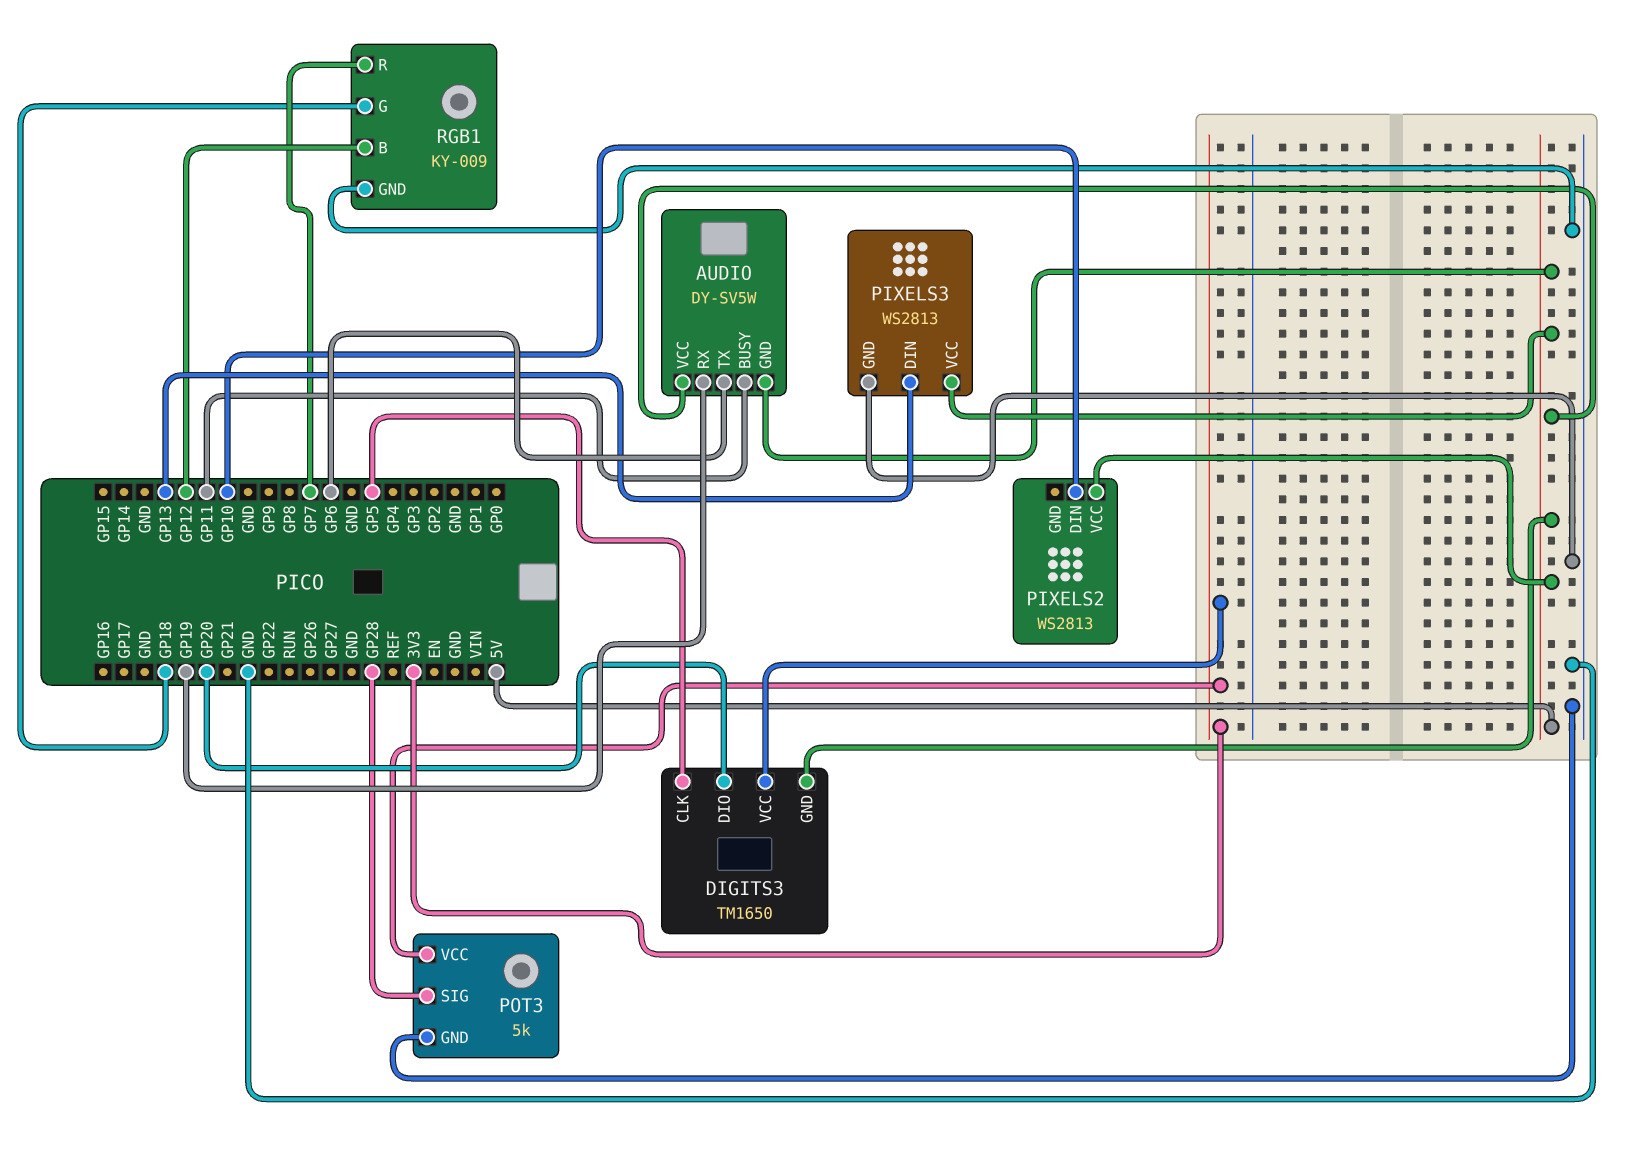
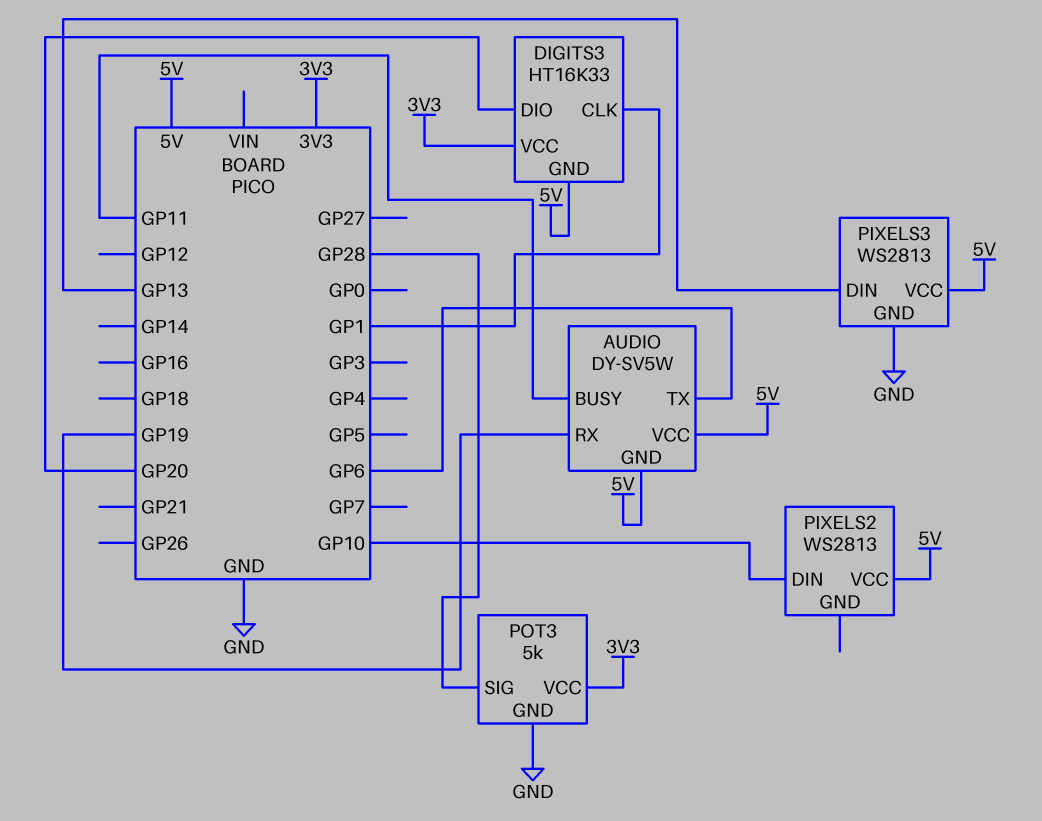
DIGITS3: TM1650 -> HT16K33
DIGITS3 pin CLK: GP5 -> GP1
RGB1: KY-009 -> none
RGB1 pin B: GP12 -> none
RGB1 pin G: GP18 -> none
RGB1 pin GND: GND -> none
RGB1 pin R: GP7 -> none

